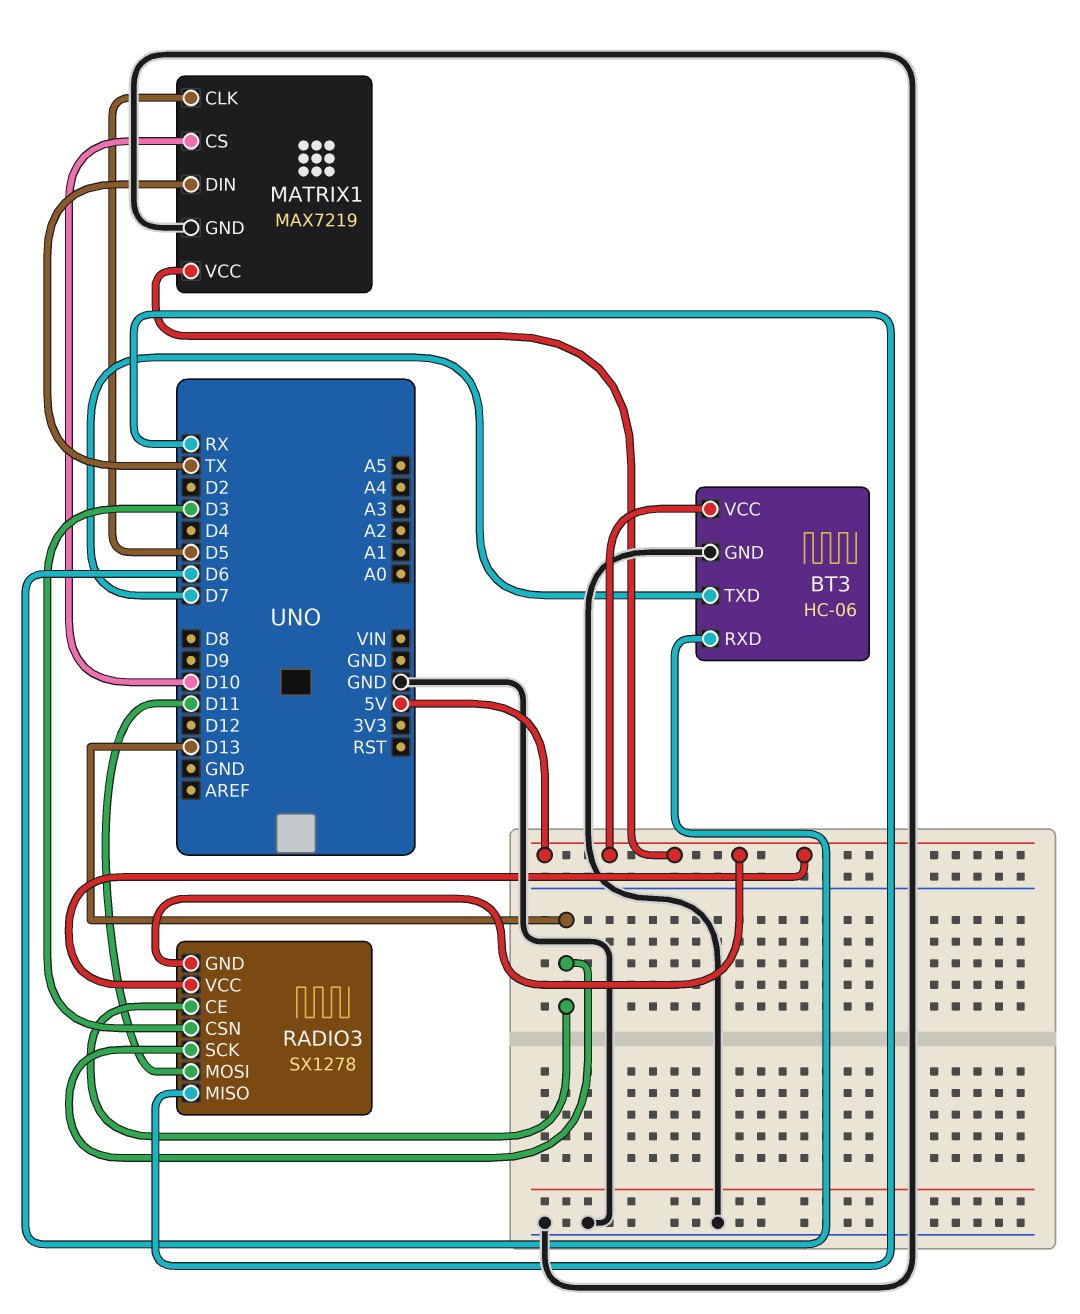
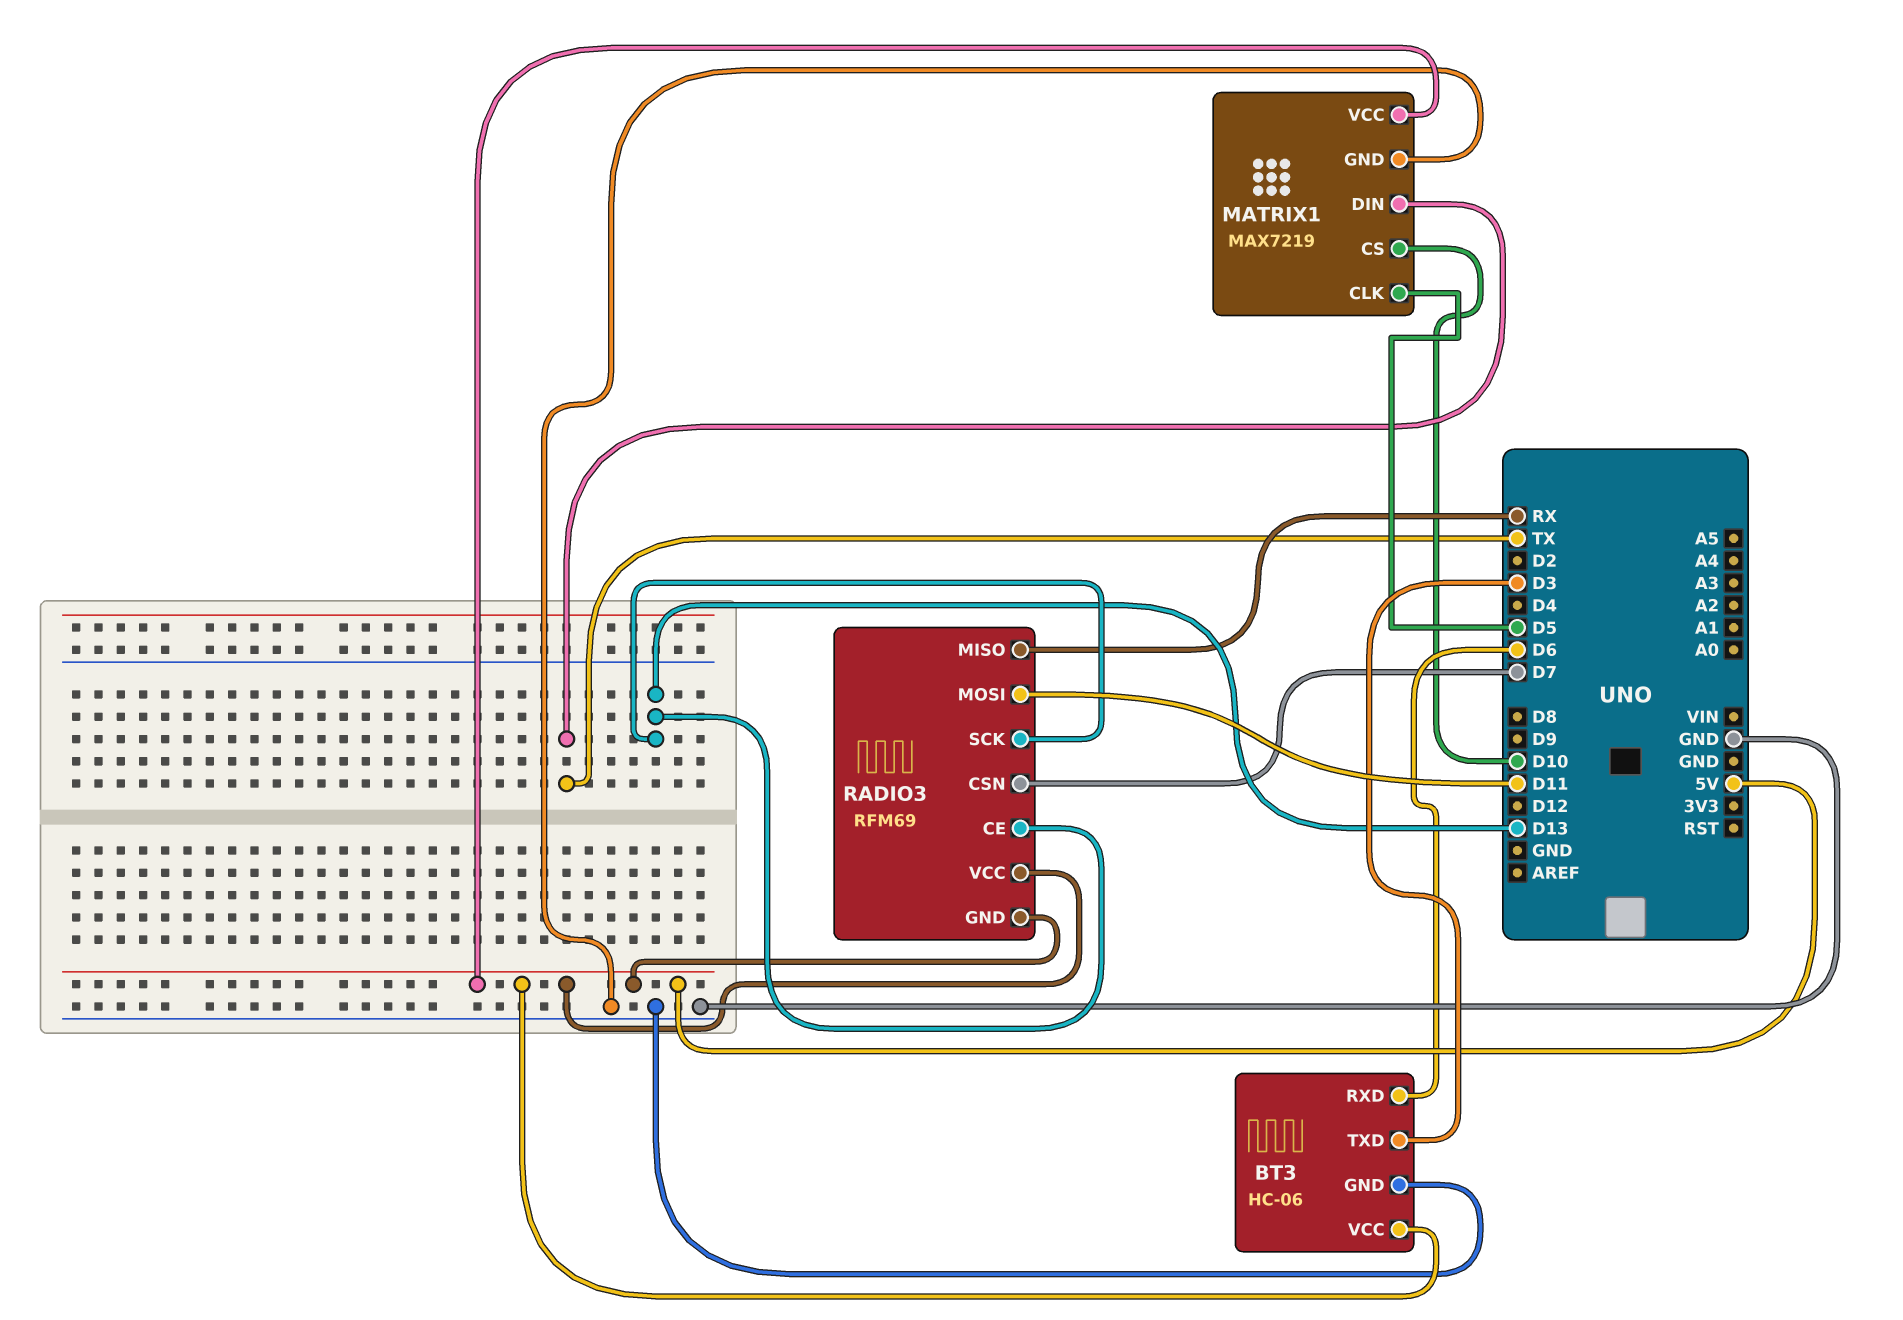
BT3 pin TXD: D7 -> D3
RADIO3: SX1278 -> RFM69
RADIO3 pin CSN: D3 -> D7

